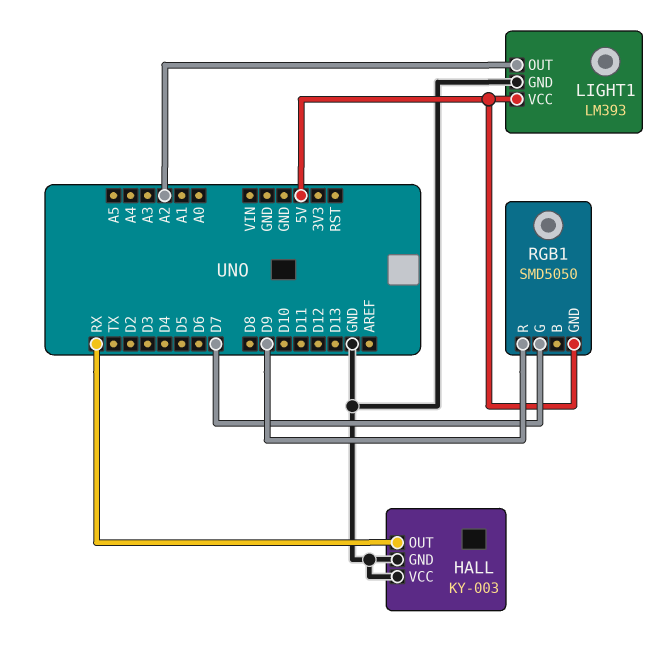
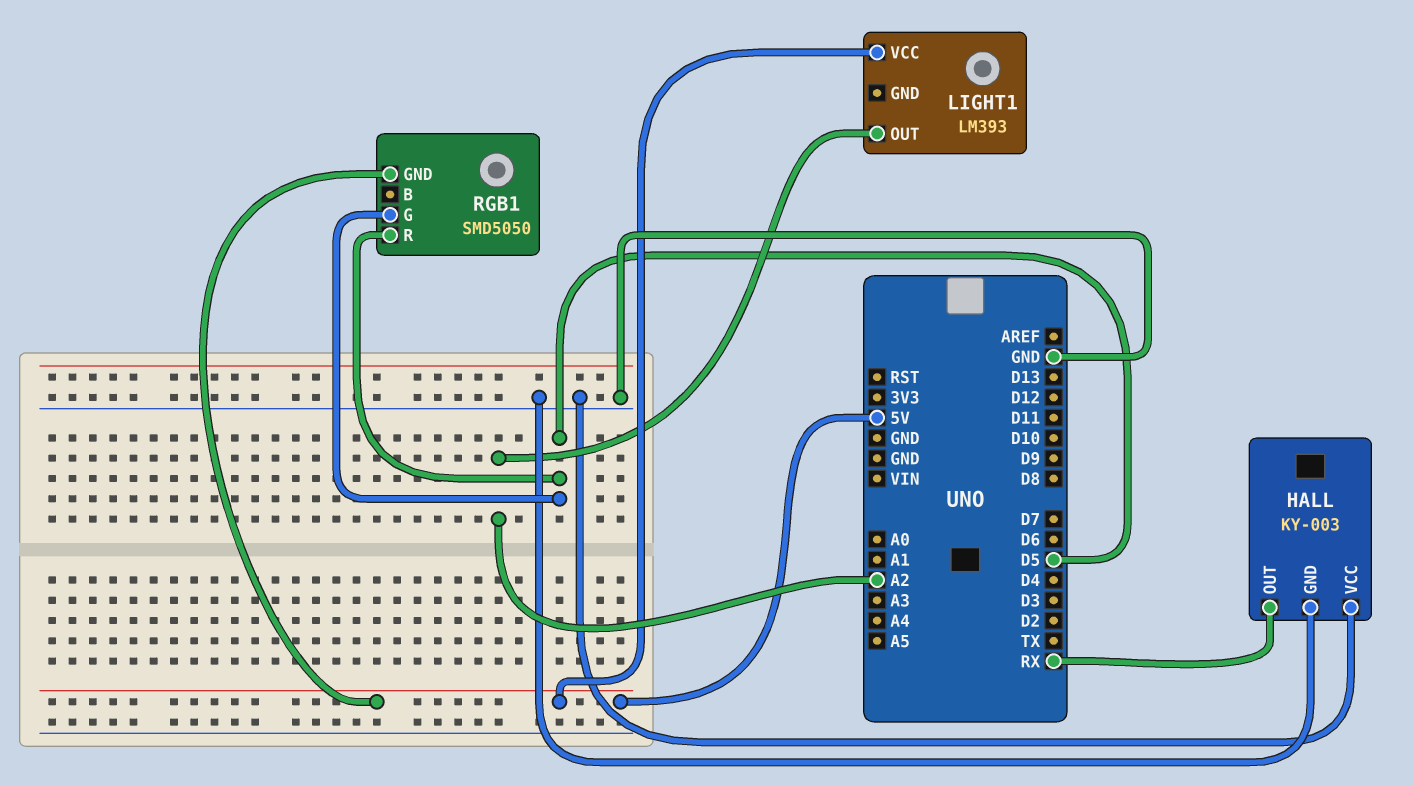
LIGHT1 pin GND: GND -> none
RGB1 pin G: D7 -> D5
RGB1 pin R: D9 -> D5

